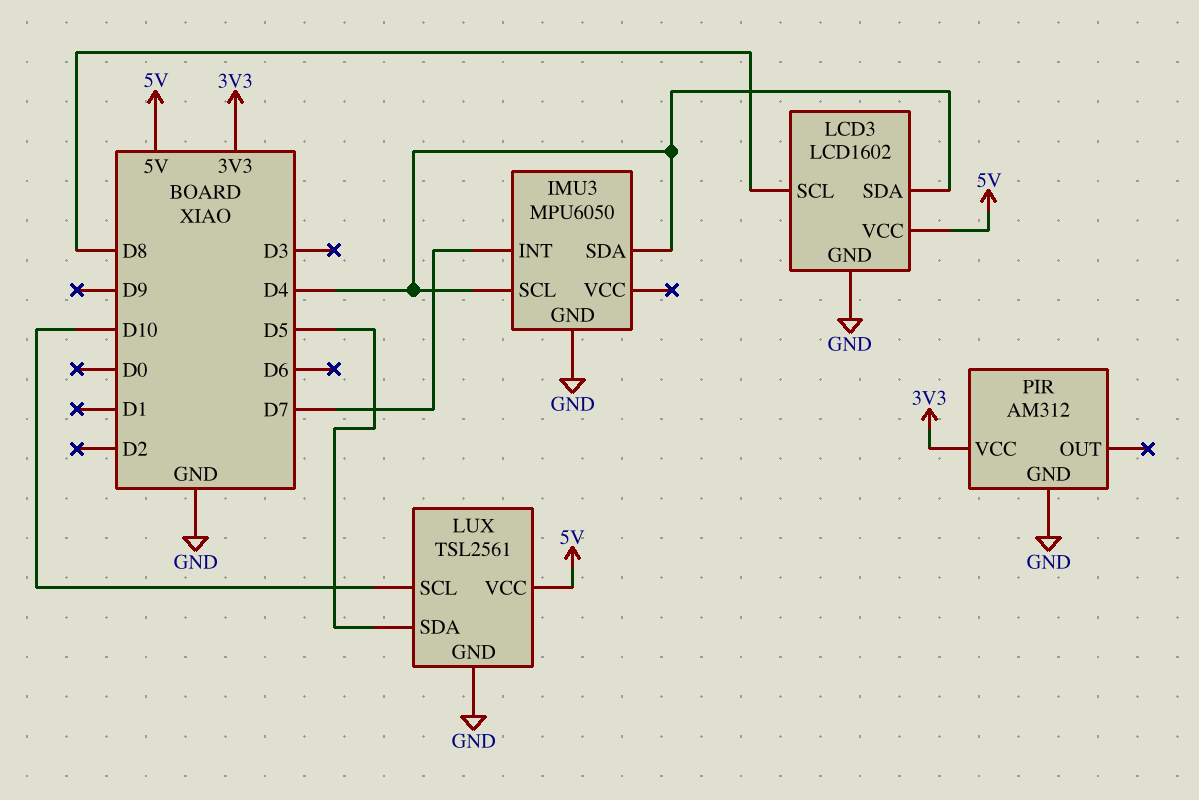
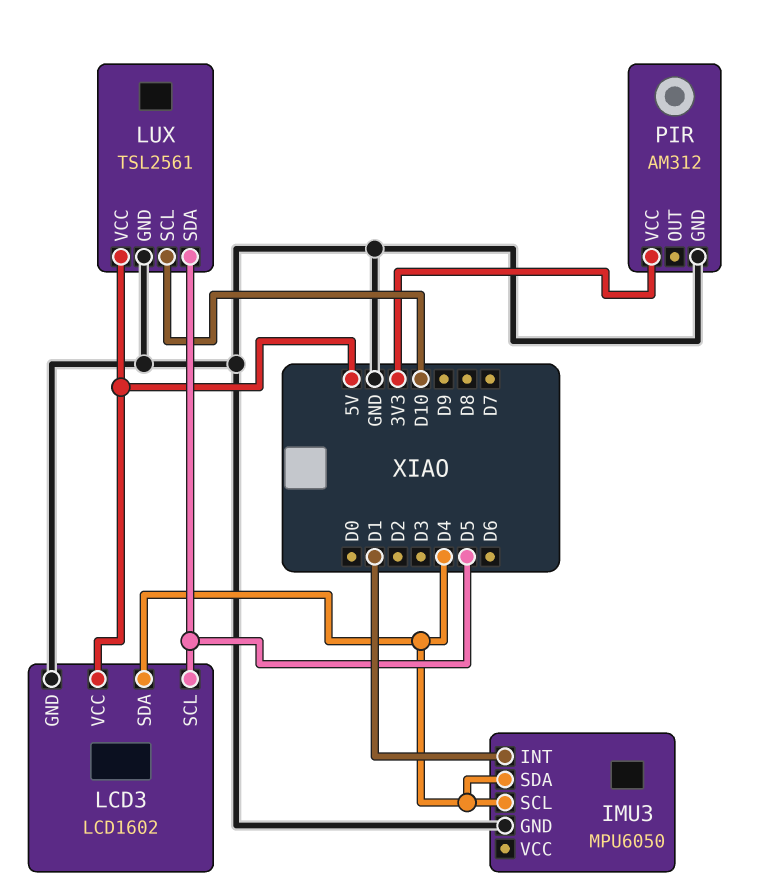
IMU3 pin INT: D7 -> D1
LCD3 pin SCL: D8 -> D5

